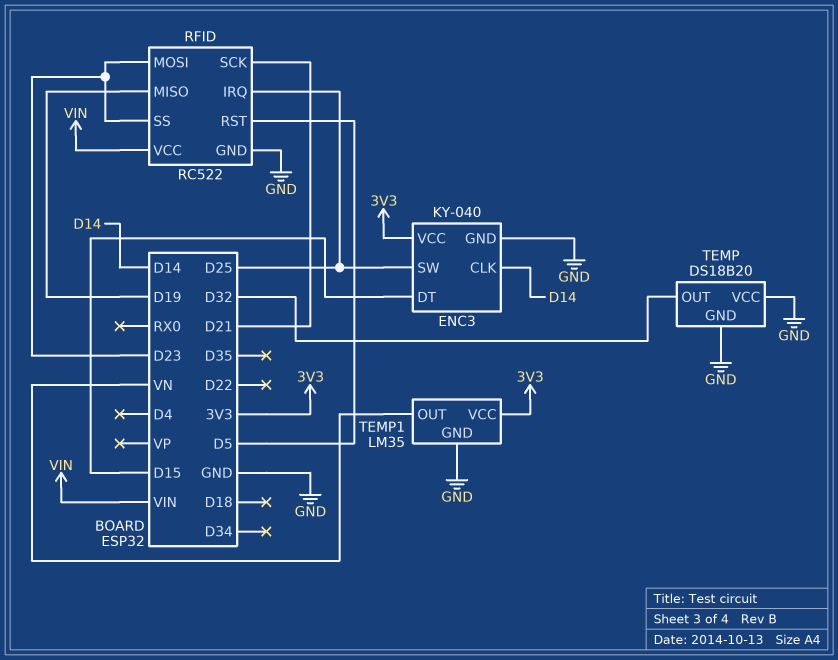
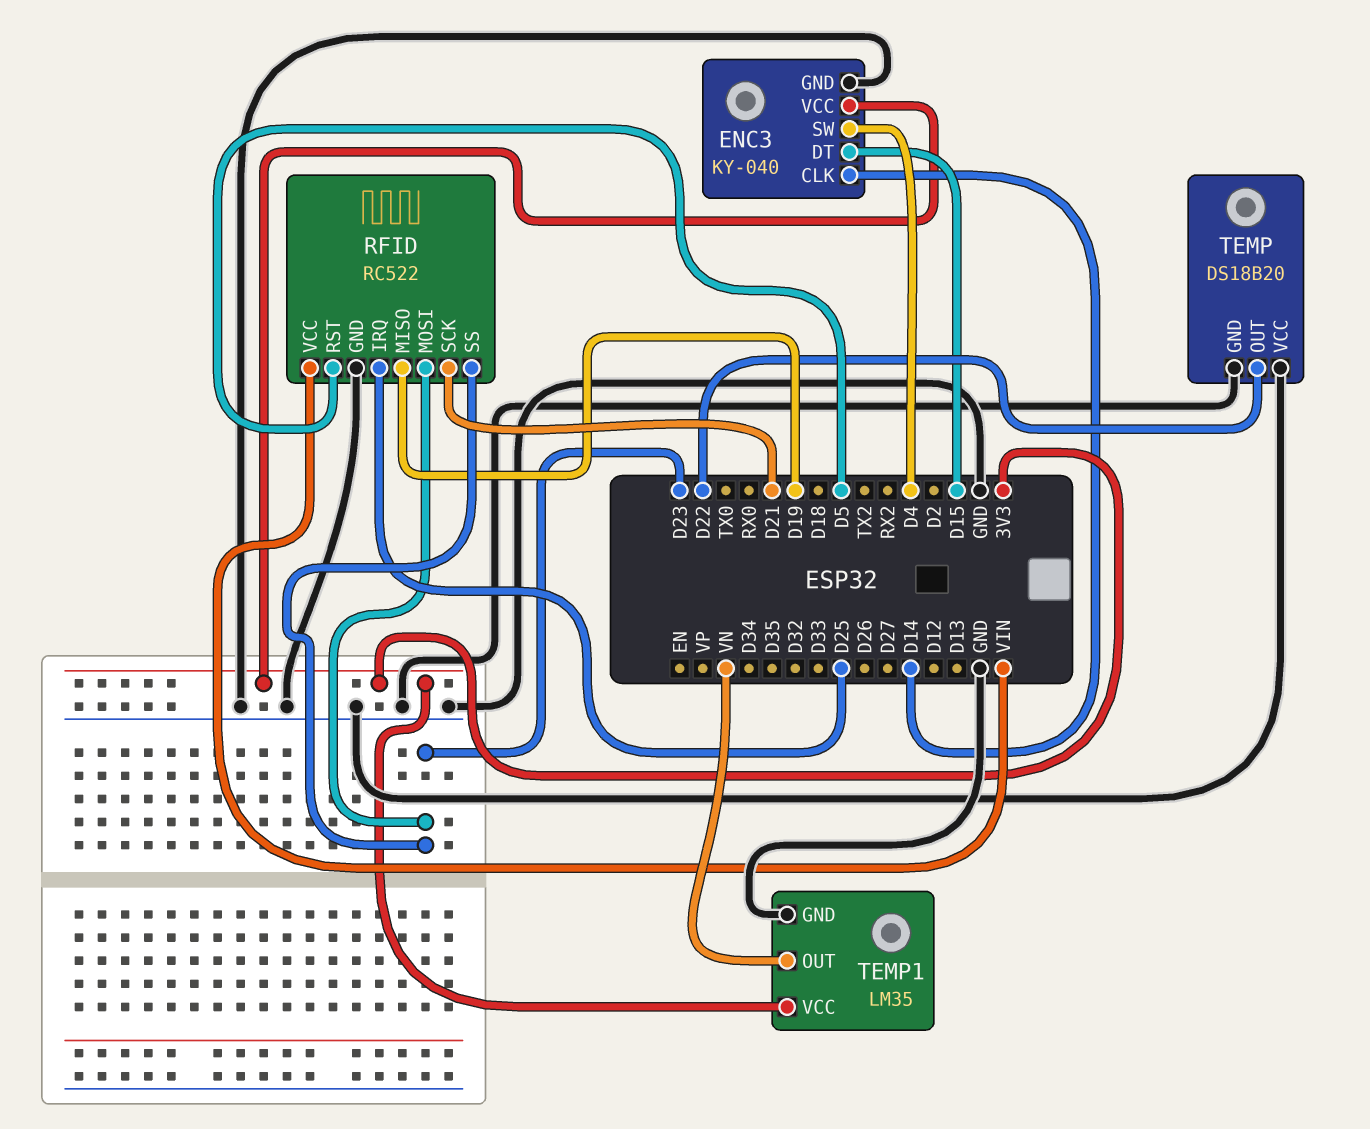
ENC3 pin SW: D25 -> D4
TEMP pin OUT: D32 -> D22

